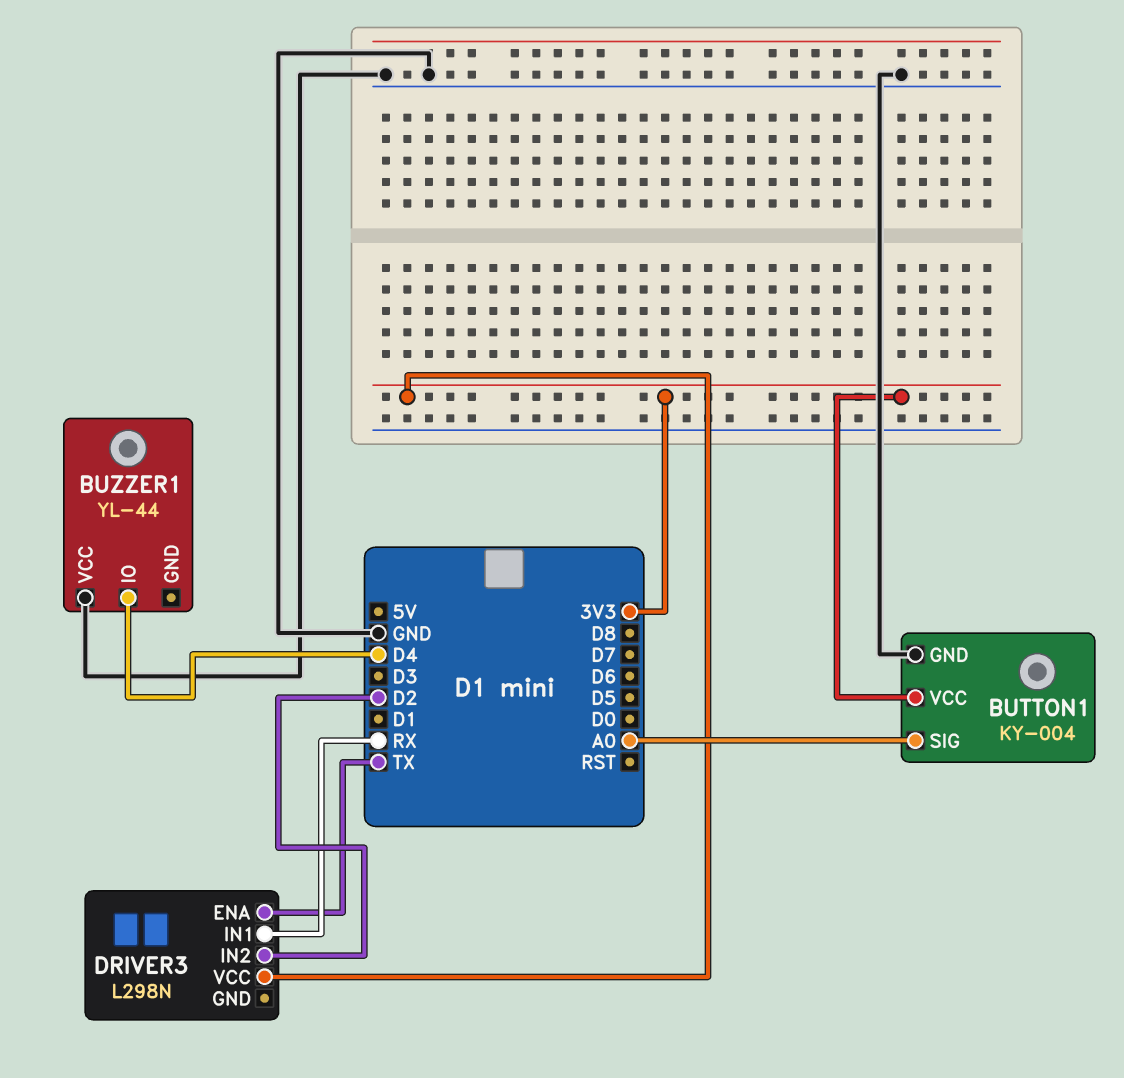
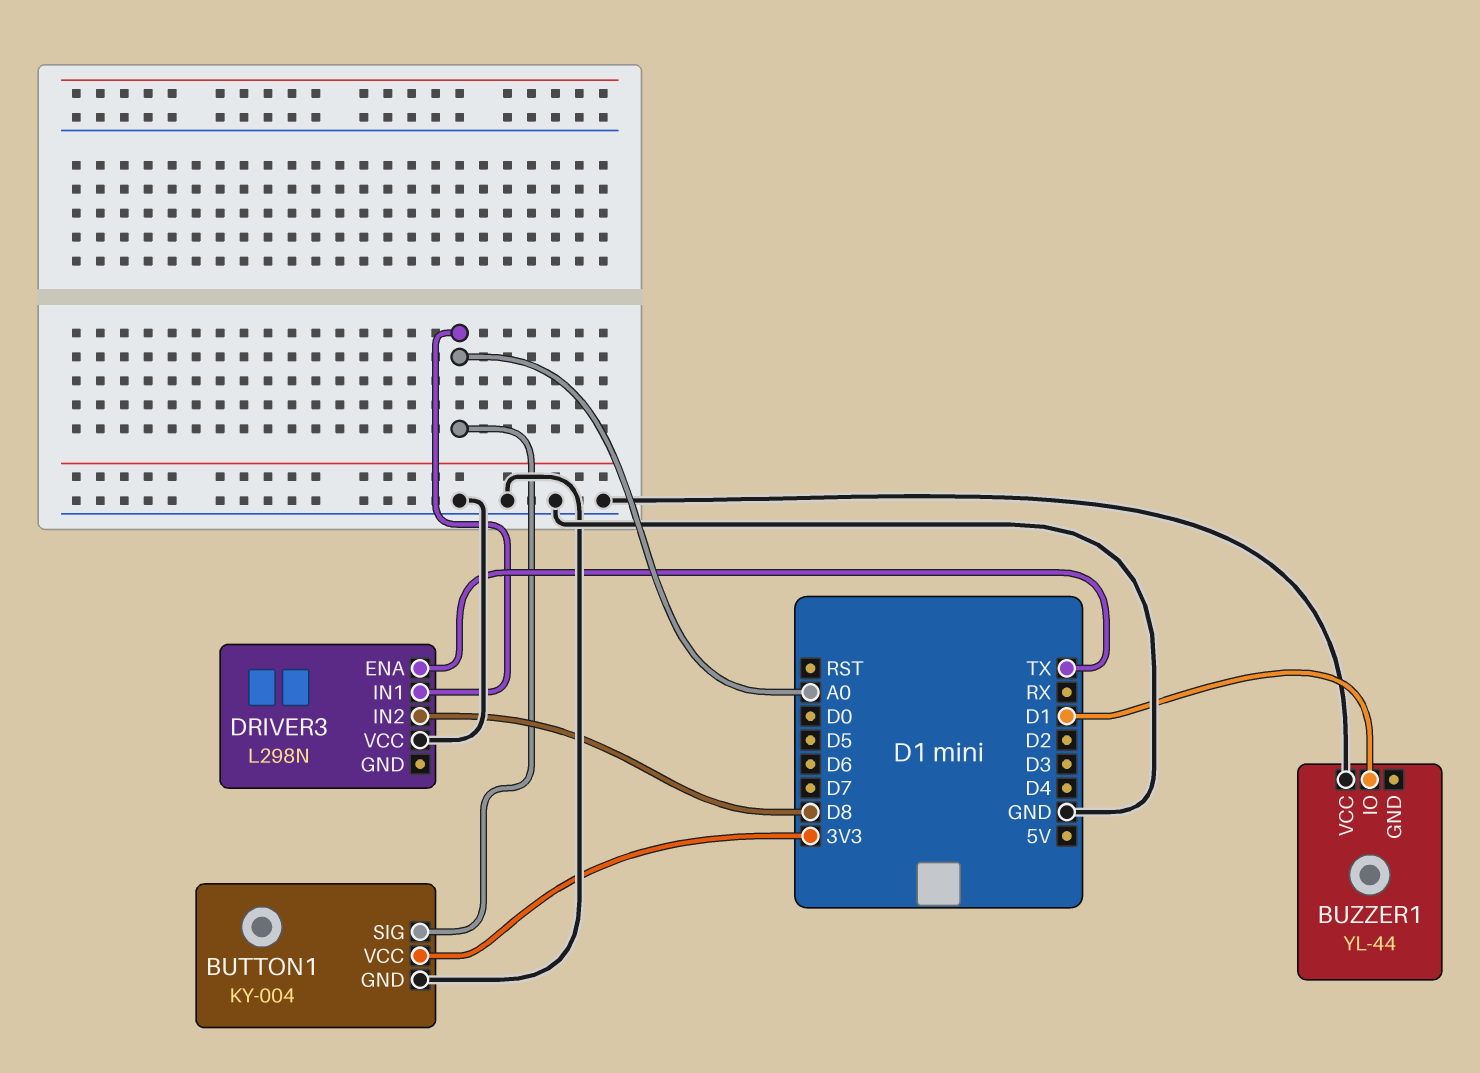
BUZZER1 pin IO: D4 -> D1
DRIVER3 pin IN1: RX -> A0
DRIVER3 pin IN2: D2 -> D8
DRIVER3 pin VCC: 3V3 -> GND

